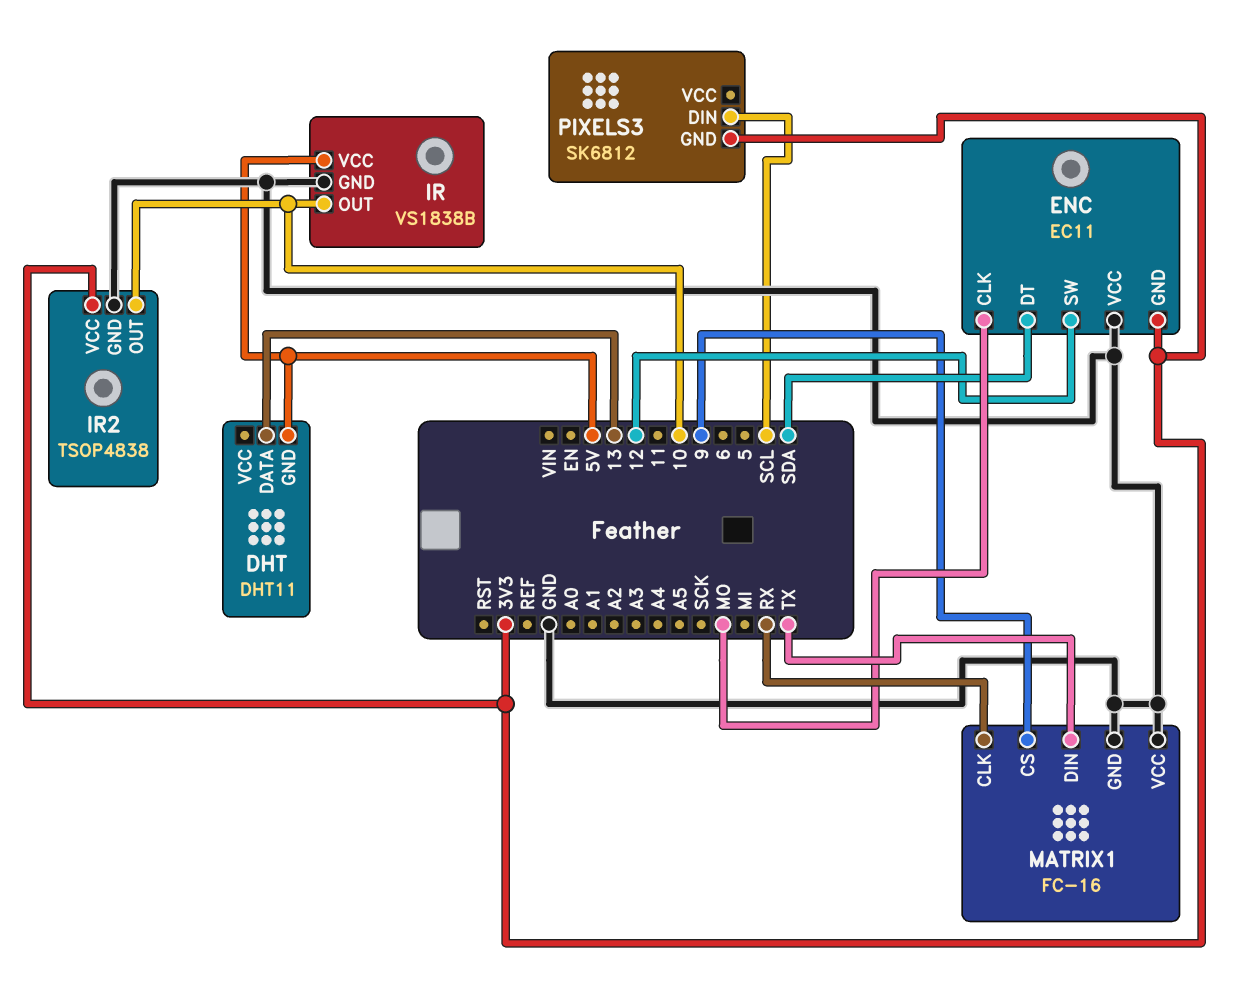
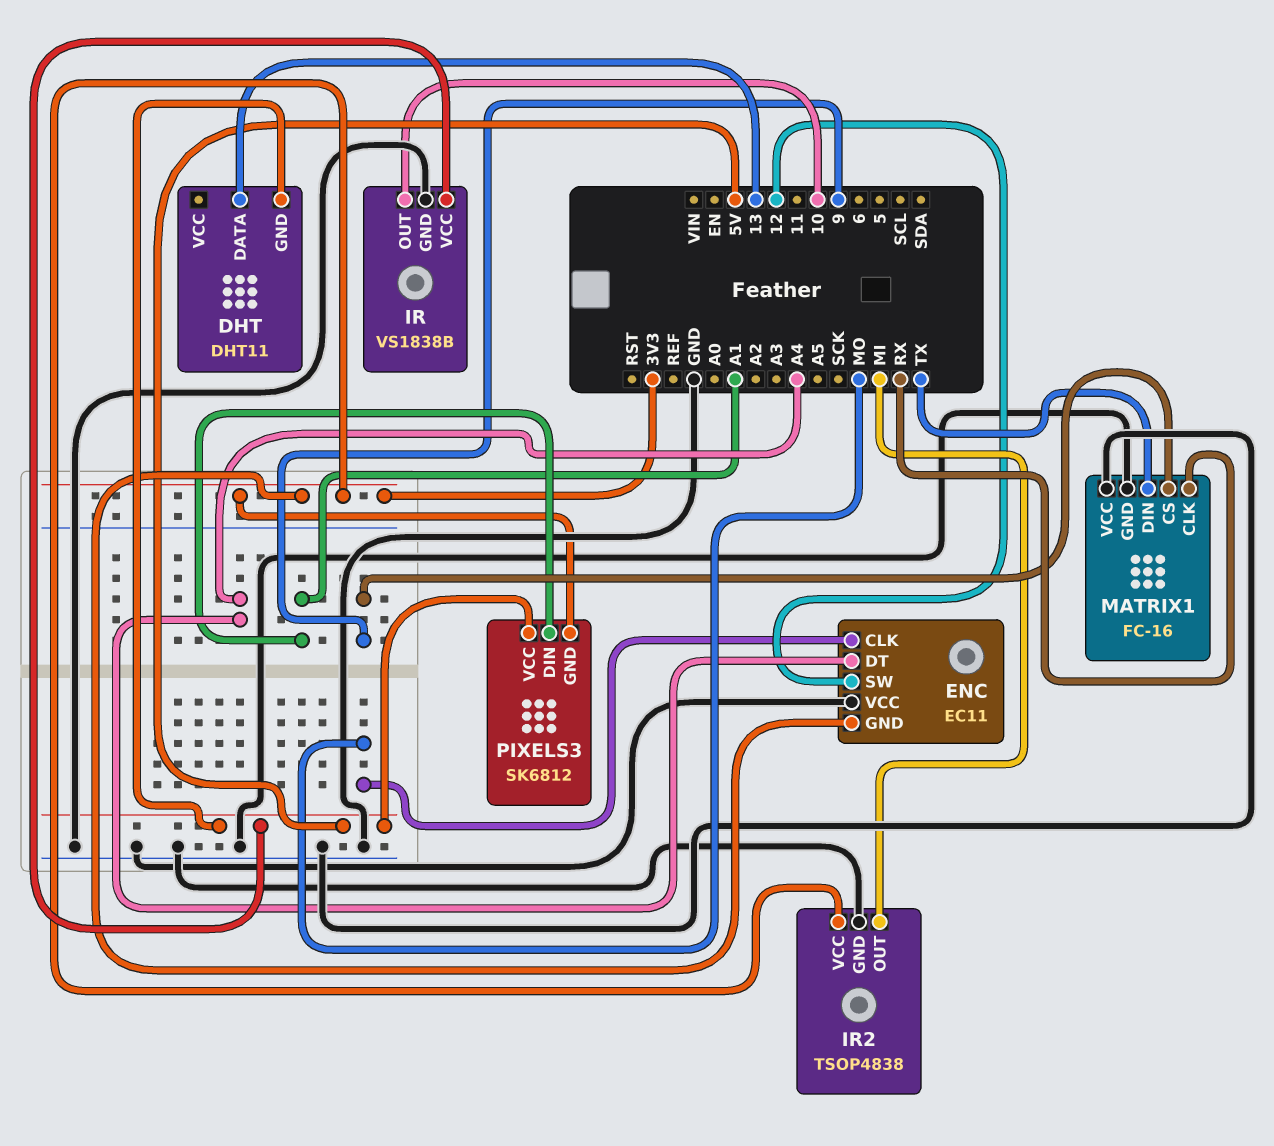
ENC pin DT: SDA -> A4
IR2 pin OUT: 10 -> MI
PIXELS3 pin DIN: SCL -> A1
PIXELS3 pin VCC: none -> 5V

